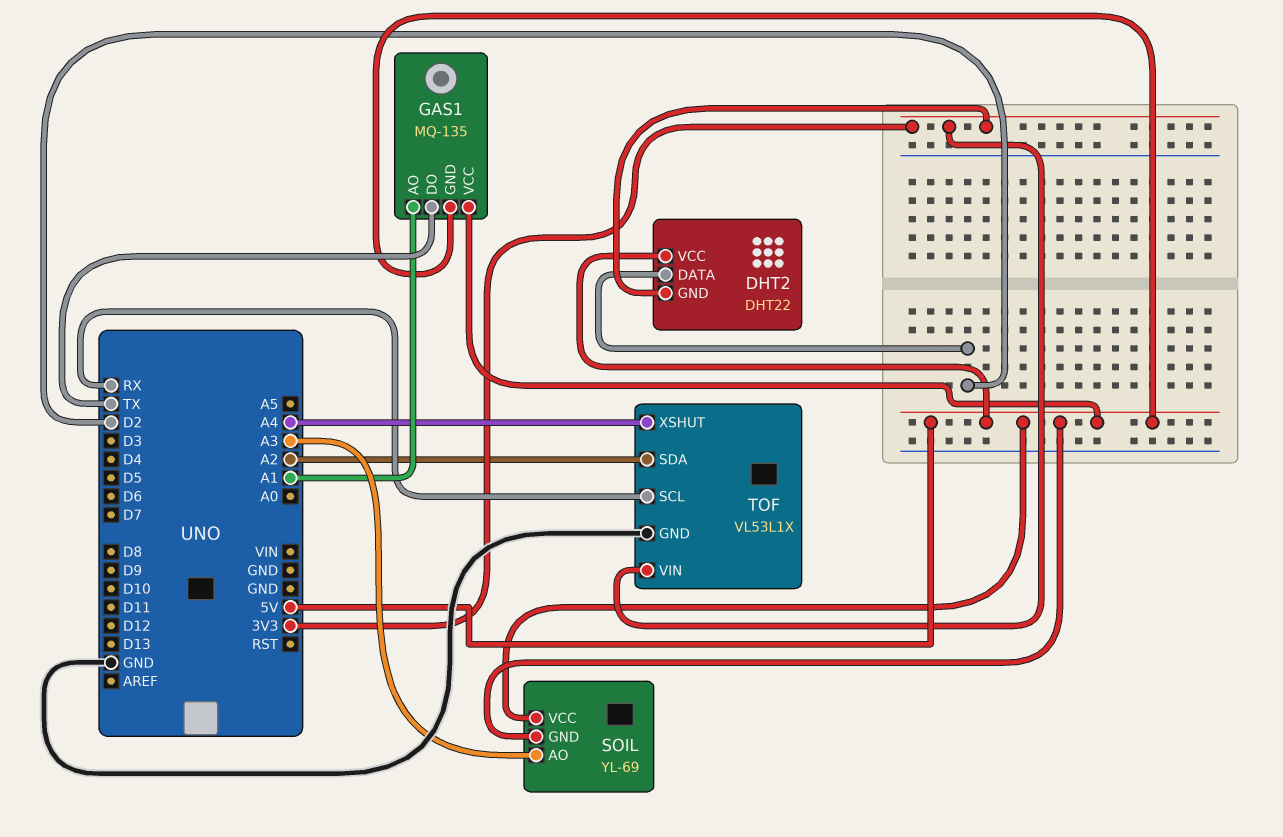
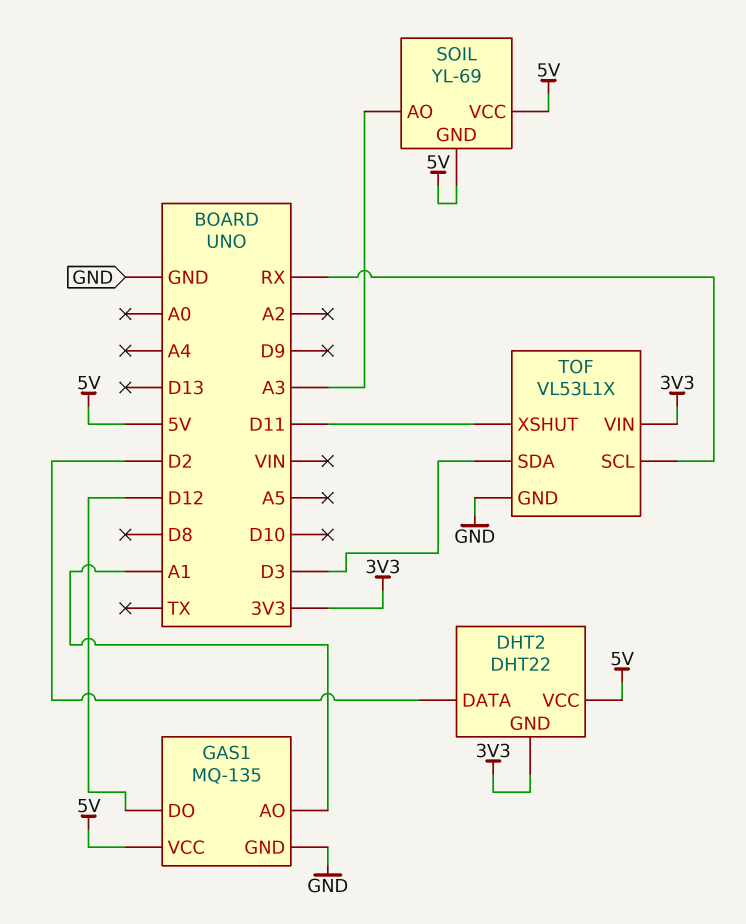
GAS1 pin DO: TX -> D12
GAS1 pin GND: 5V -> GND
TOF pin SDA: A2 -> D3
TOF pin XSHUT: A4 -> D11

